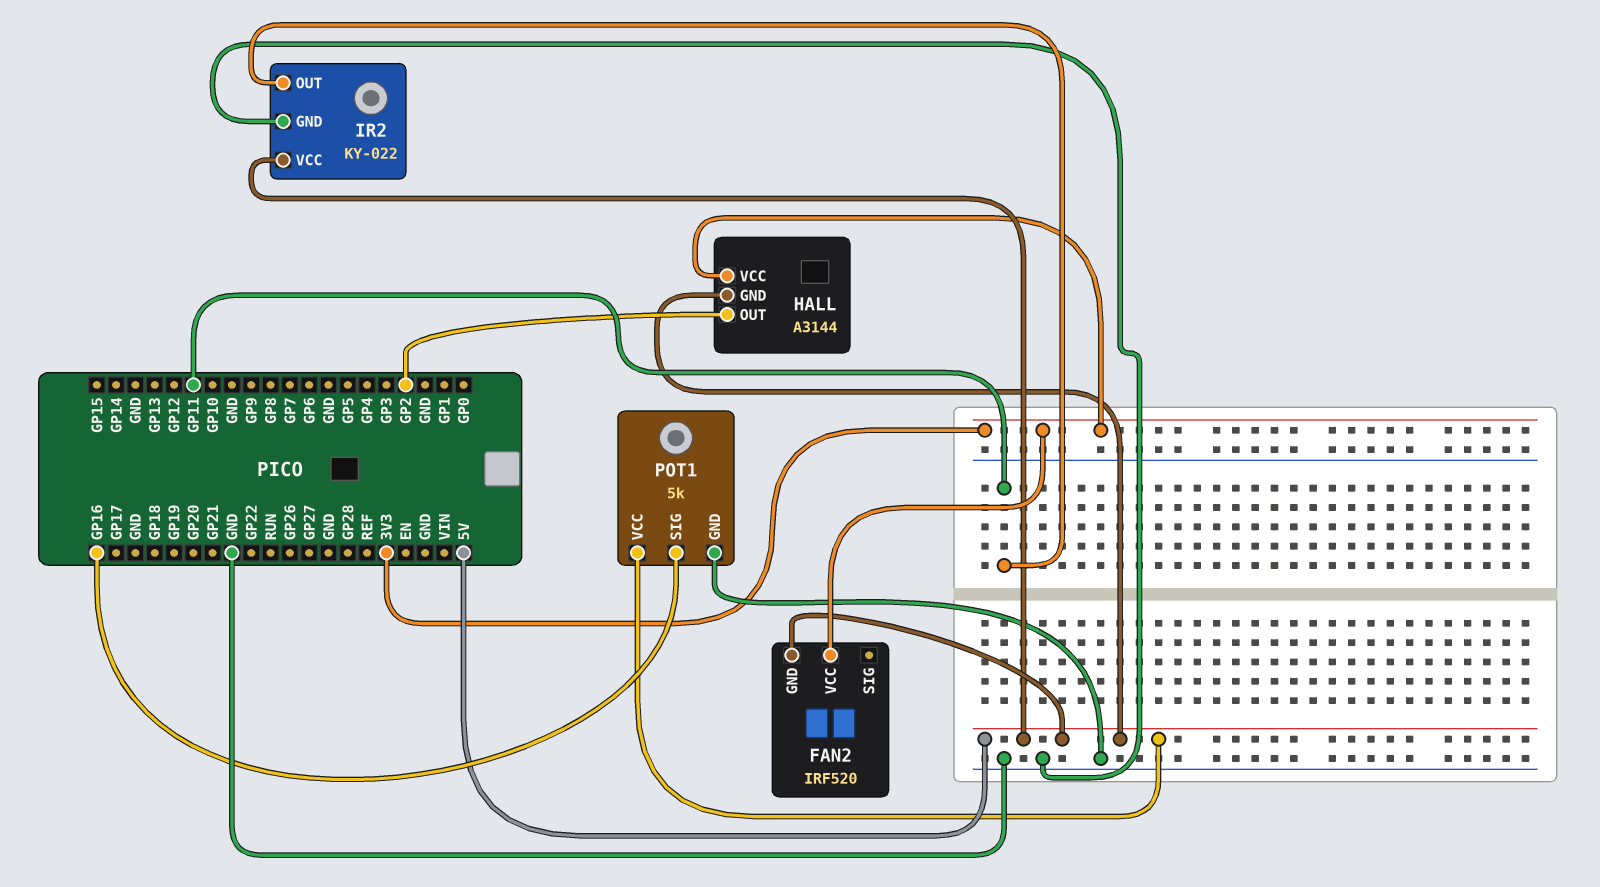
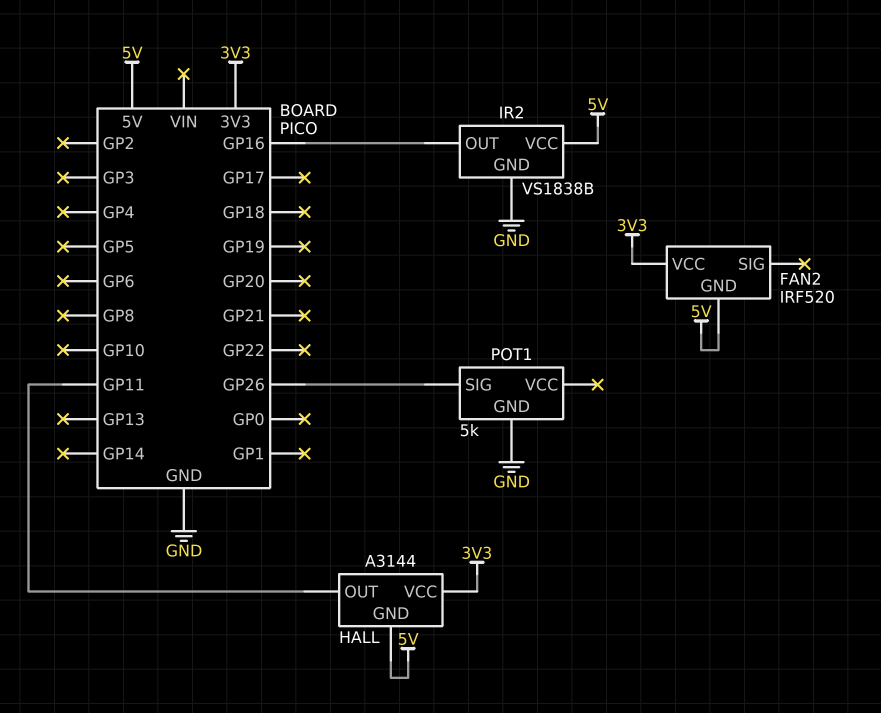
HALL pin OUT: GP2 -> GP11
IR2: KY-022 -> VS1838B
IR2 pin OUT: GP11 -> GP16
POT1 pin SIG: GP16 -> GP26
POT1 pin VCC: 5V -> none

